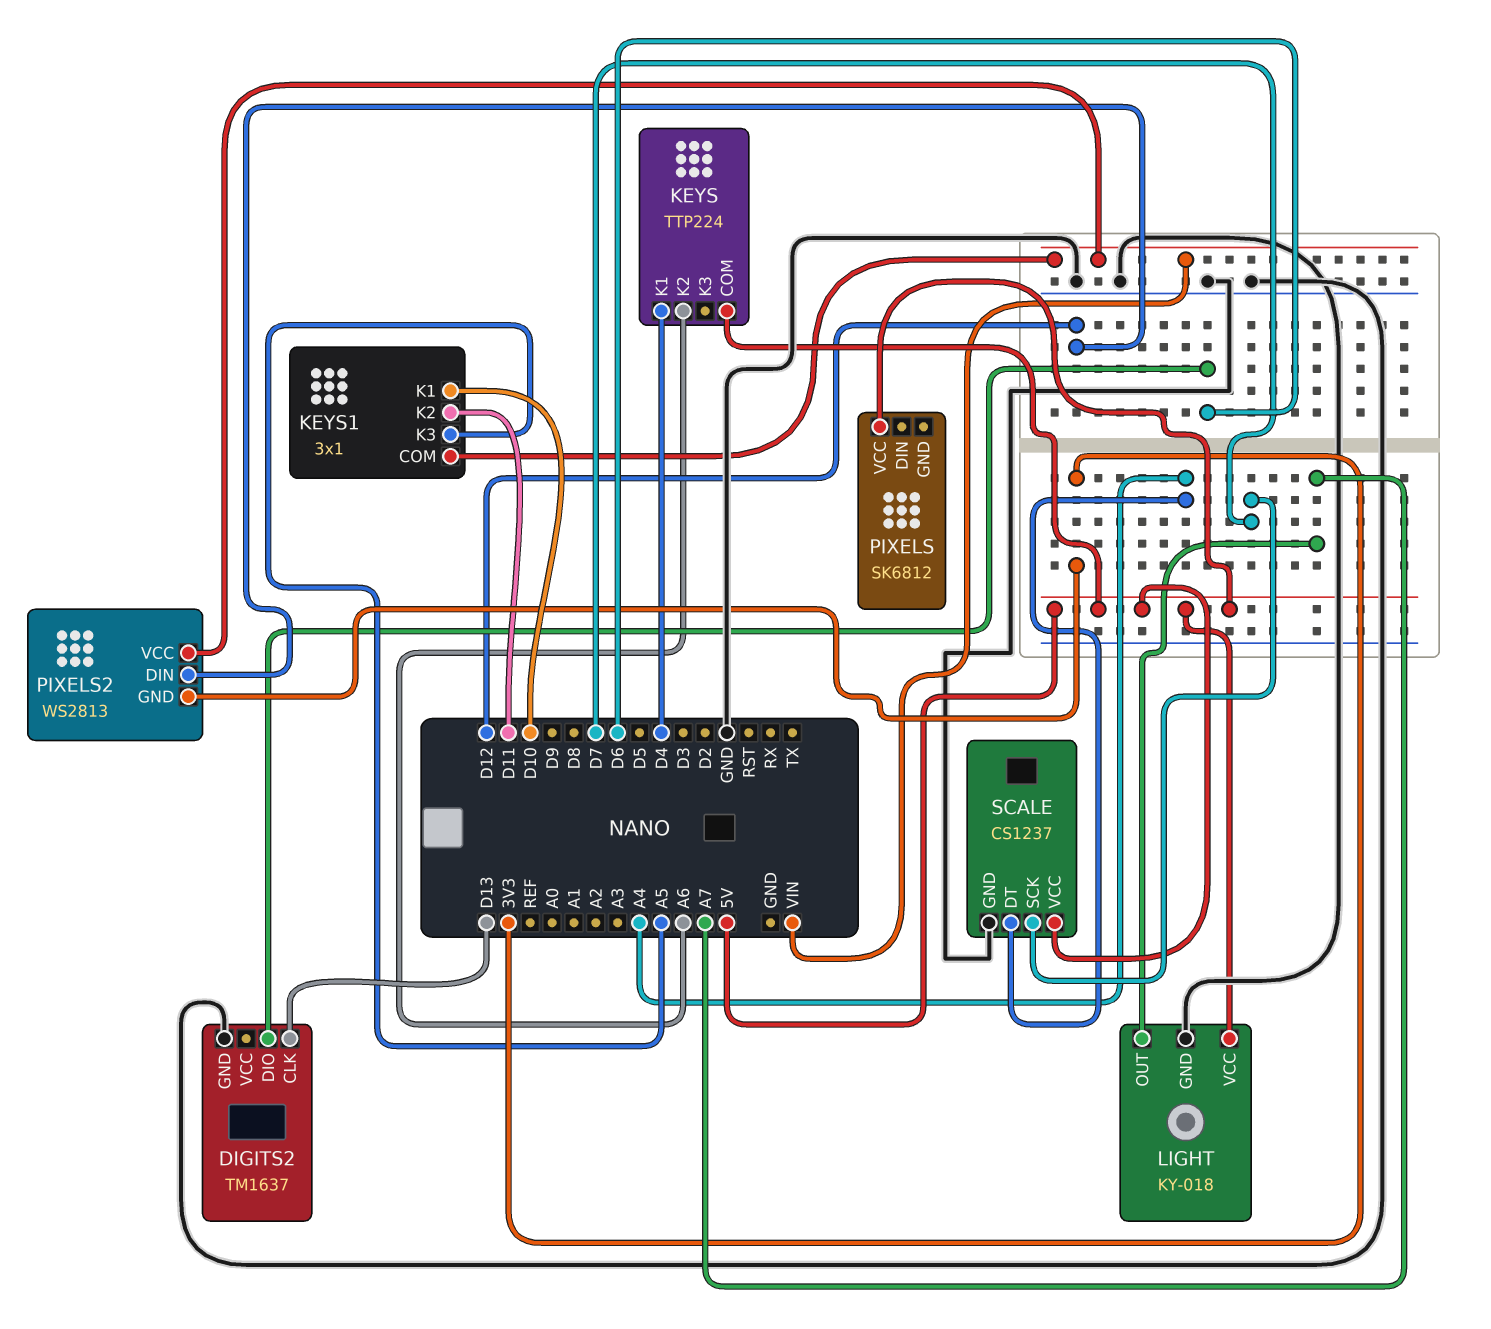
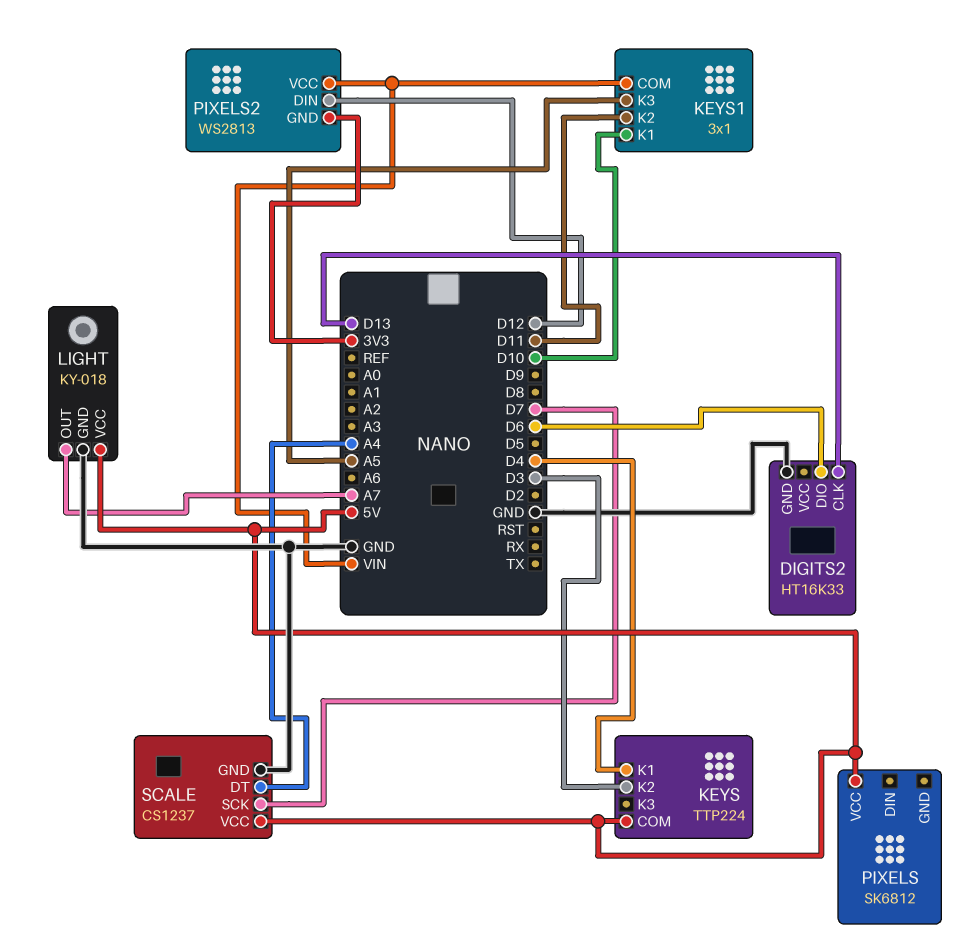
DIGITS2: TM1637 -> HT16K33
KEYS pin K2: A6 -> D3

